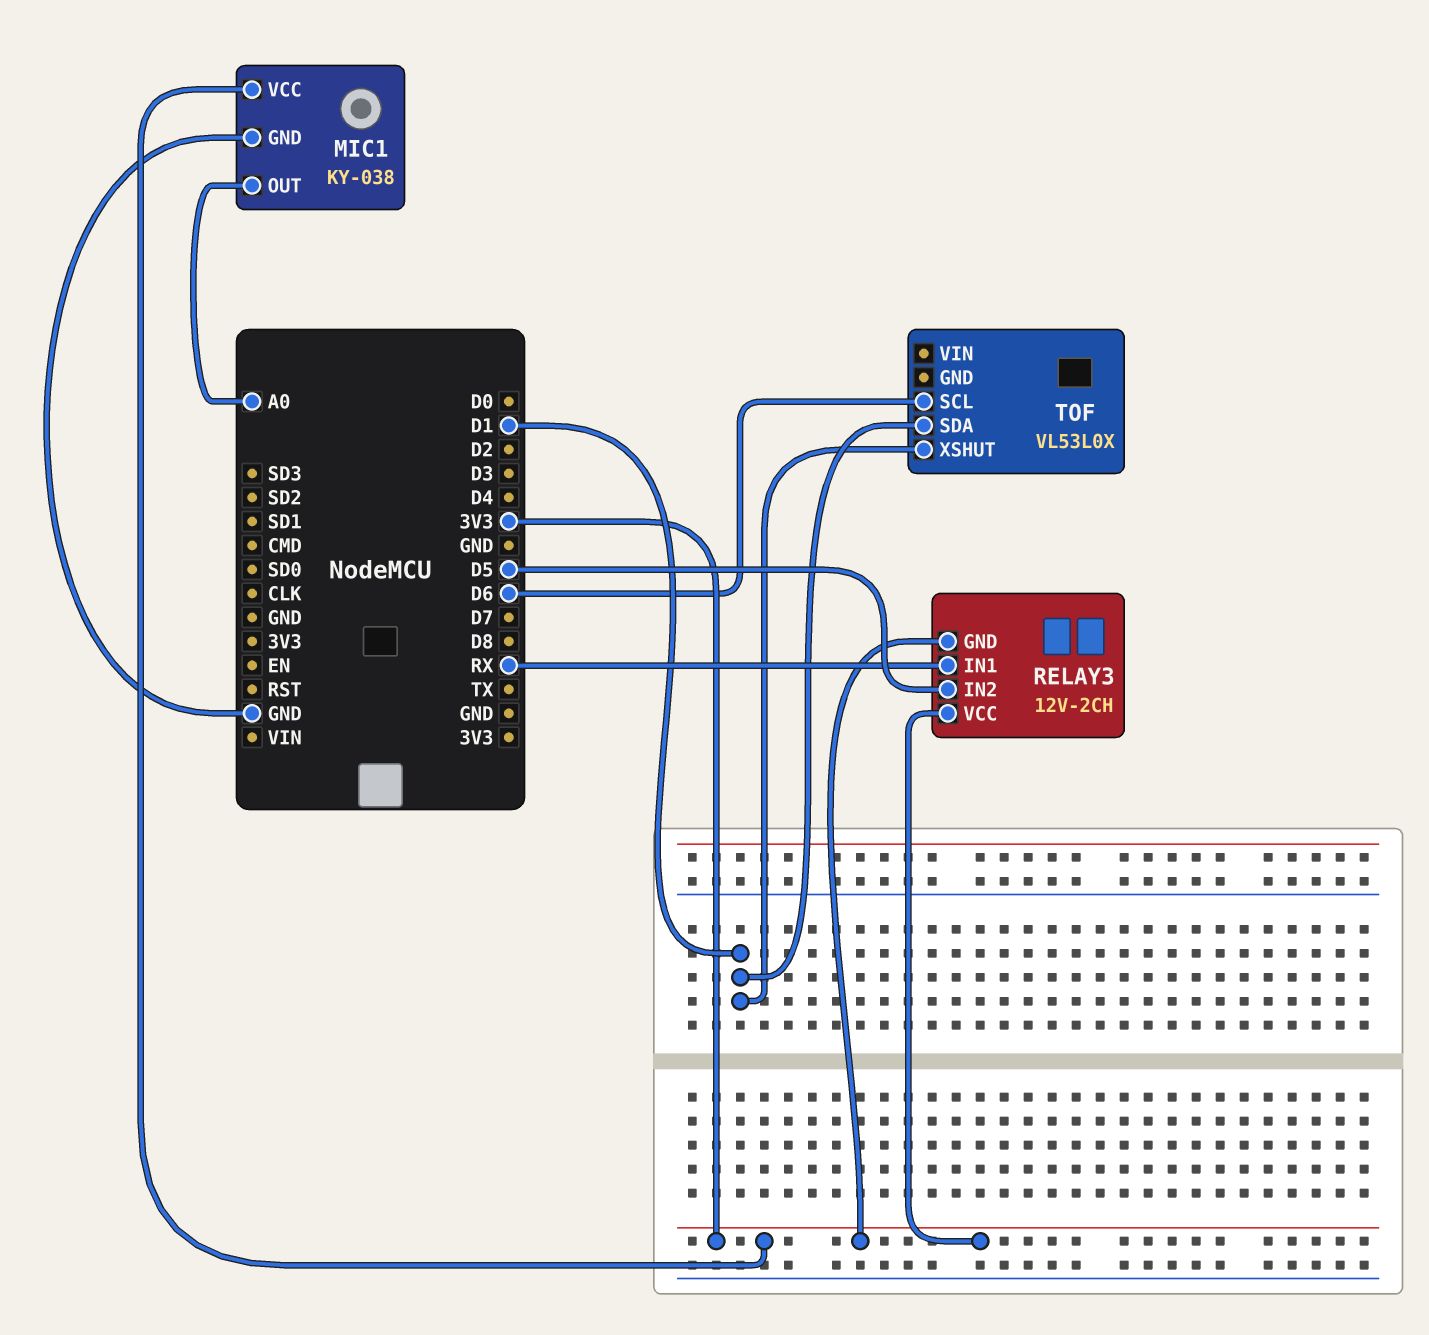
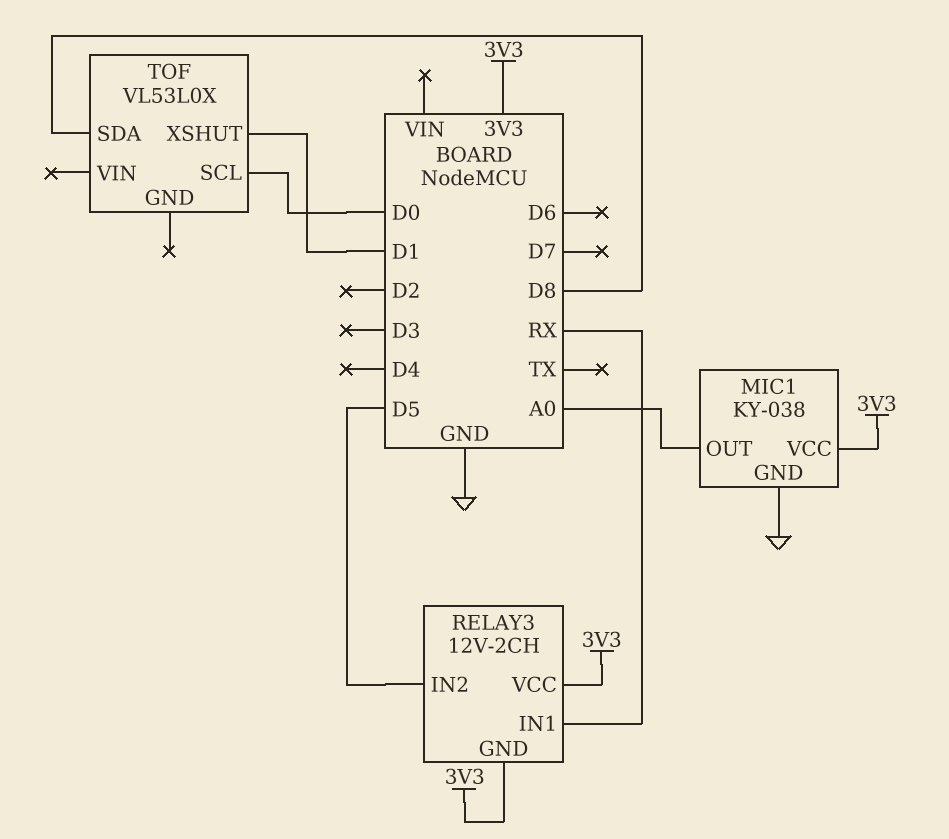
TOF pin SCL: D6 -> D0
TOF pin SDA: D1 -> D8

